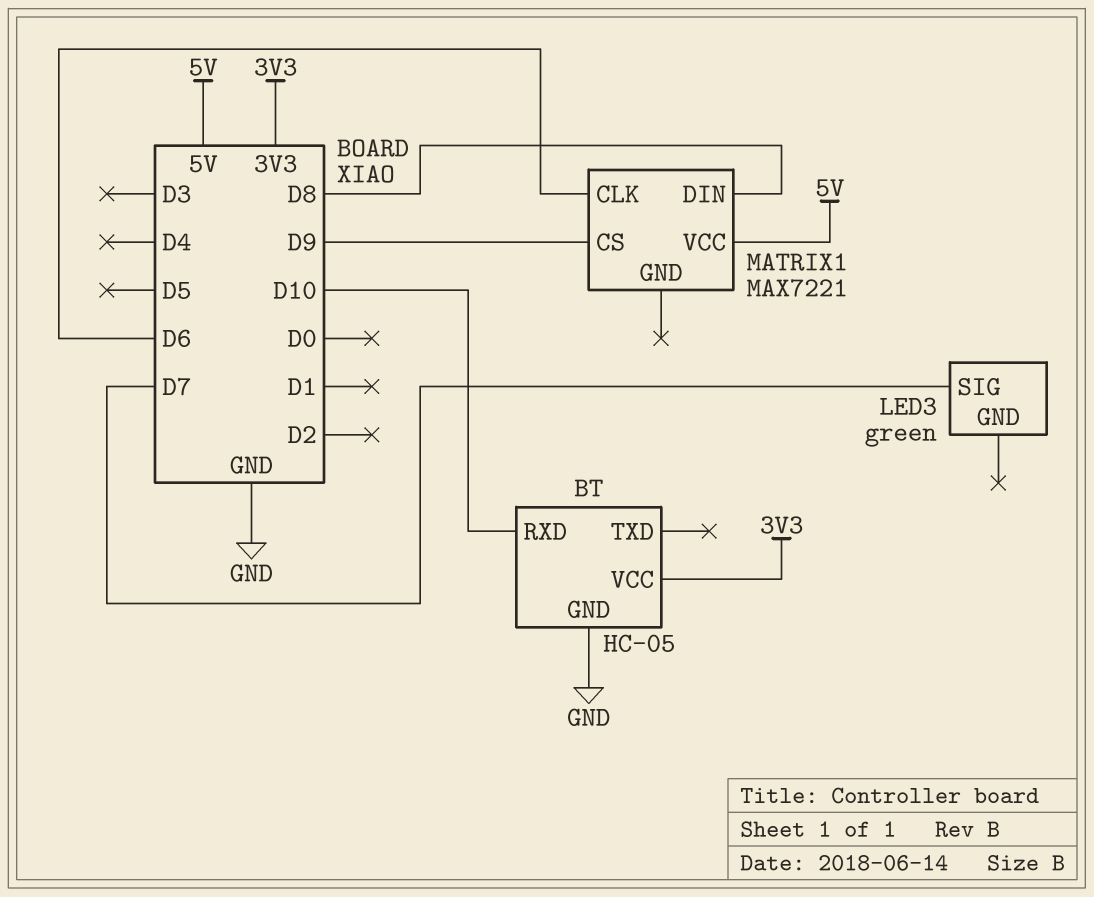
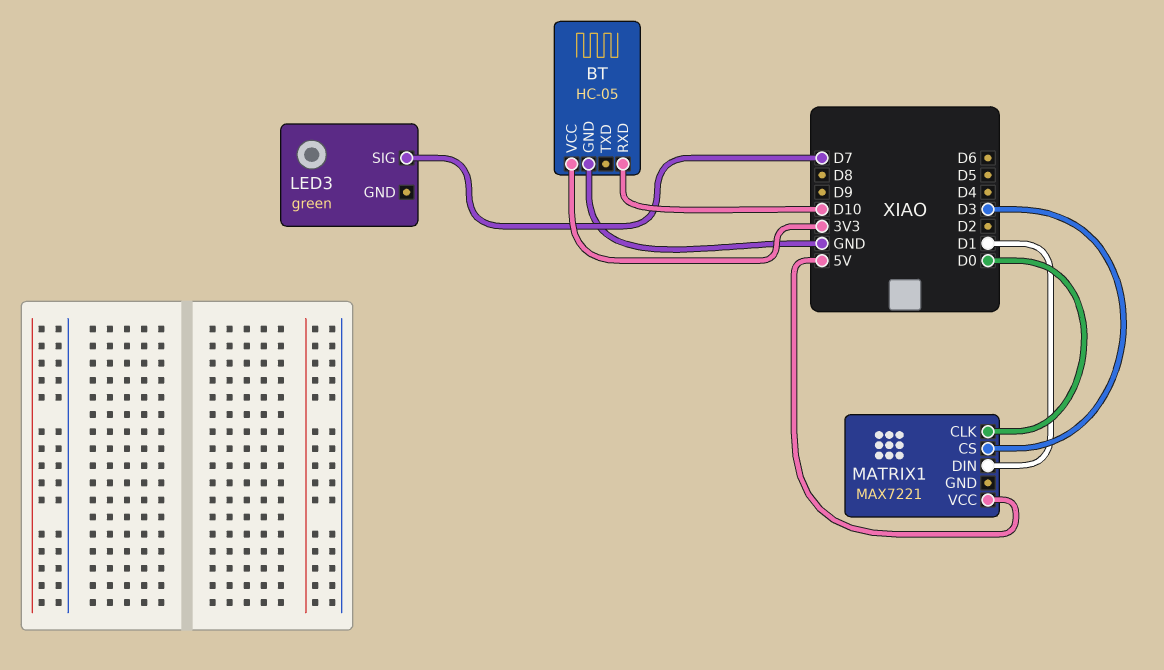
MATRIX1 pin CLK: D6 -> D0
MATRIX1 pin CS: D9 -> D3
MATRIX1 pin DIN: D8 -> D1

